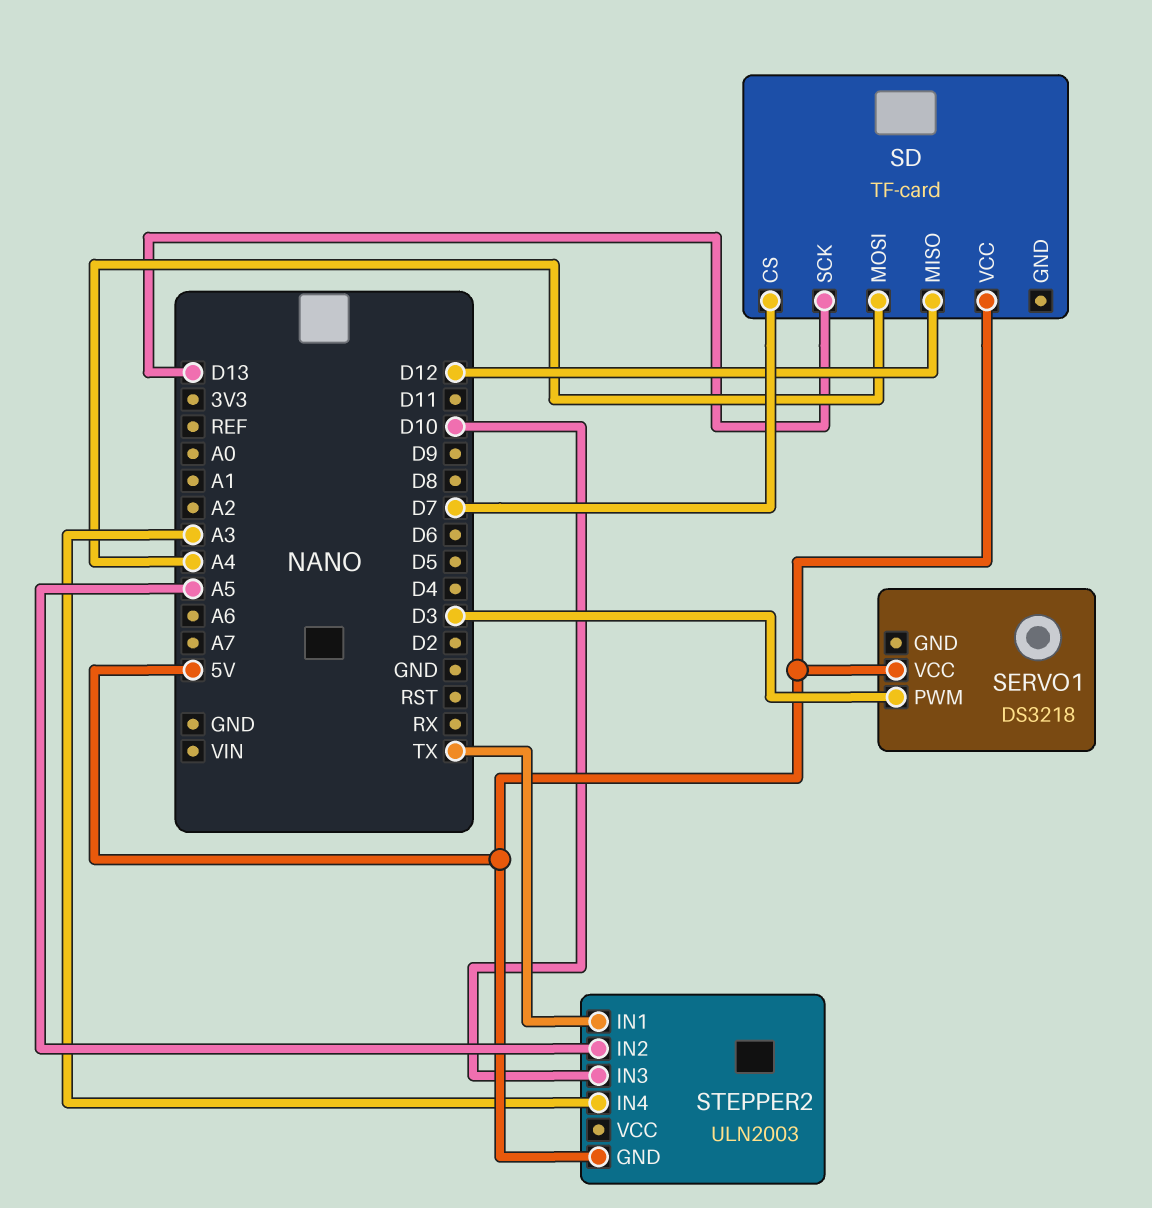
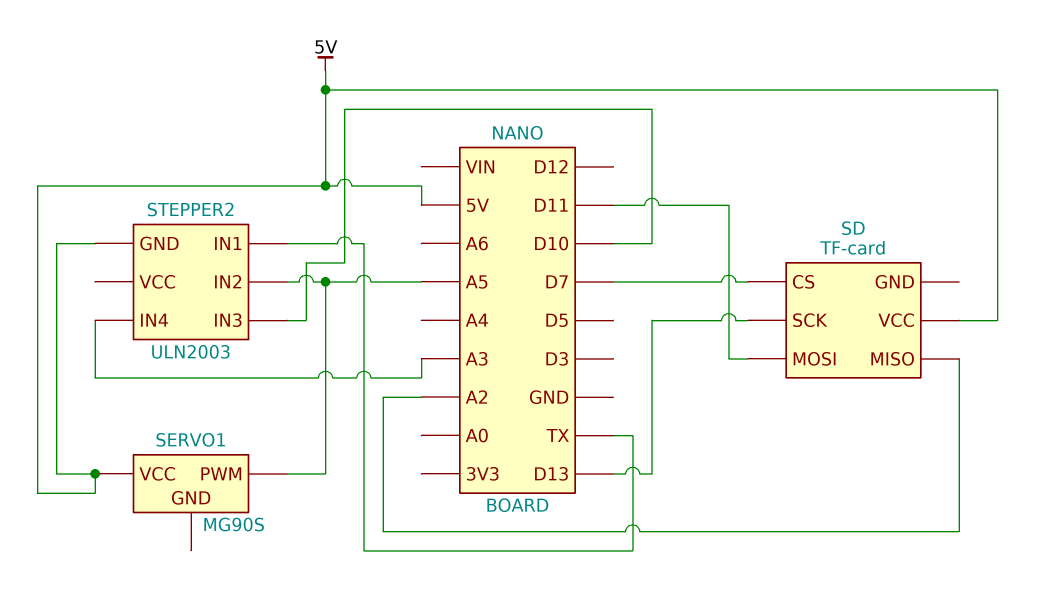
SD pin MISO: D12 -> A2
SD pin MOSI: A4 -> D11
SERVO1: DS3218 -> MG90S
SERVO1 pin PWM: D3 -> A5

